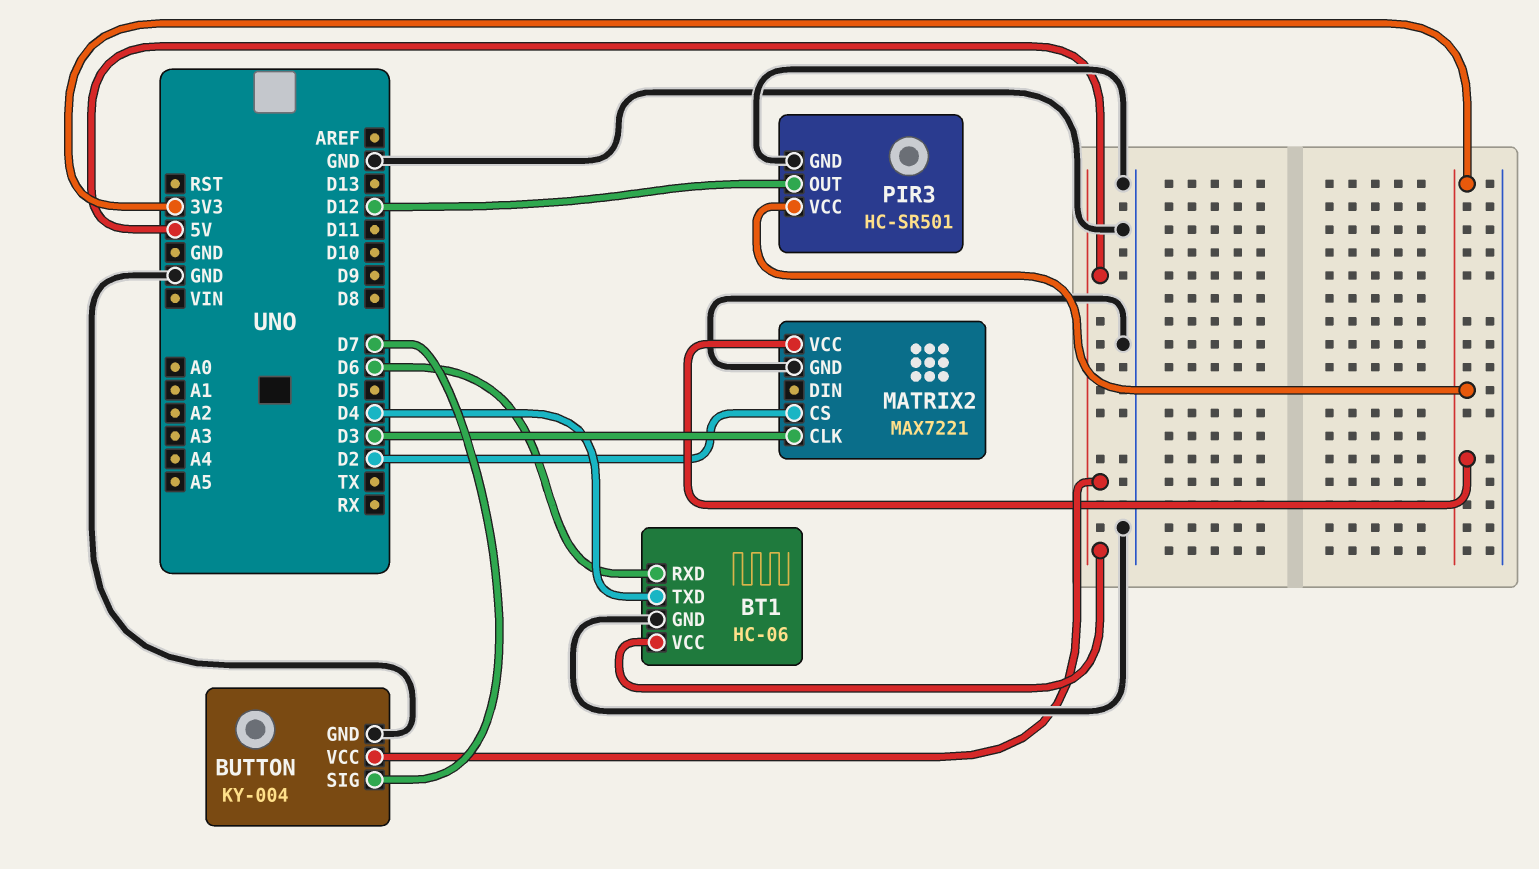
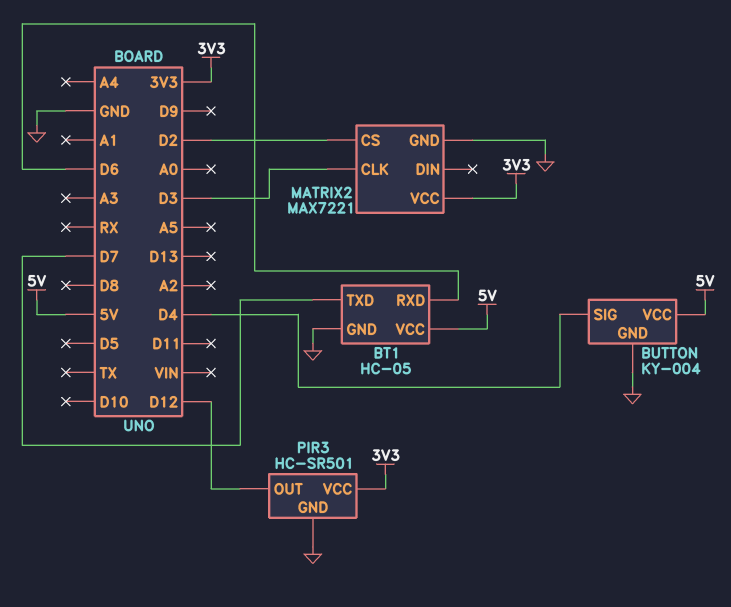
BT1: HC-06 -> HC-05
BT1 pin TXD: D4 -> D7
BUTTON pin SIG: D7 -> D4

